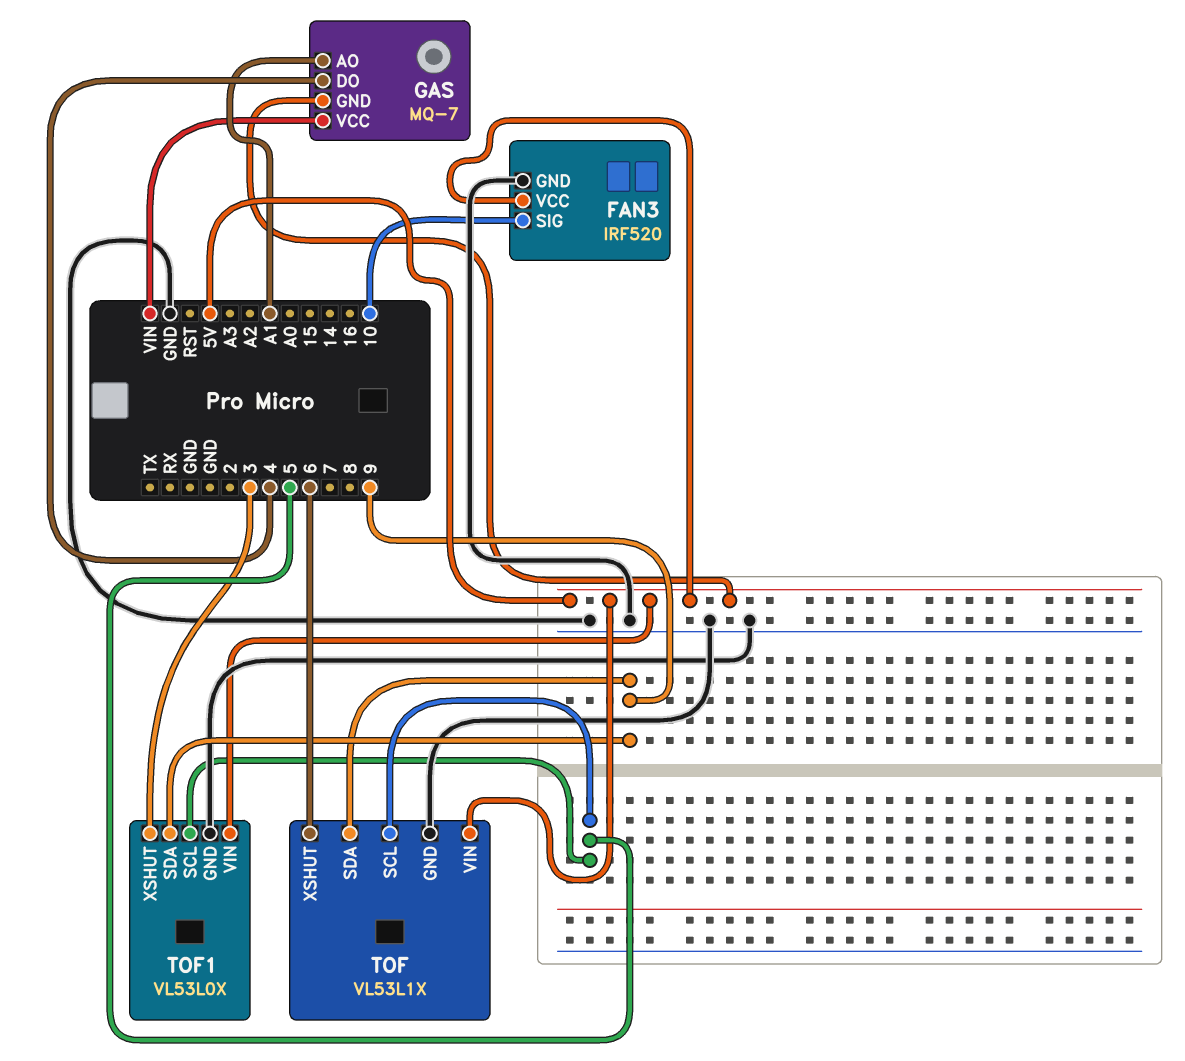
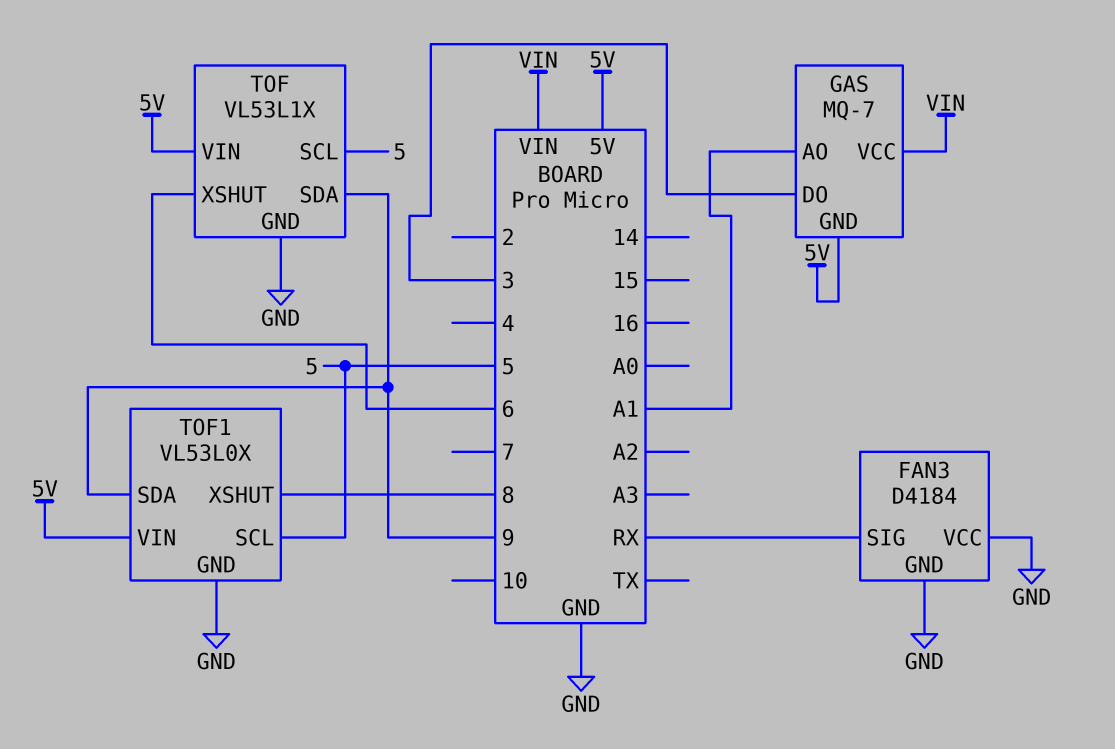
FAN3: IRF520 -> D4184
FAN3 pin SIG: 10 -> RX
FAN3 pin VCC: 5V -> GND
GAS pin DO: 4 -> 3
TOF1 pin XSHUT: 3 -> 8

